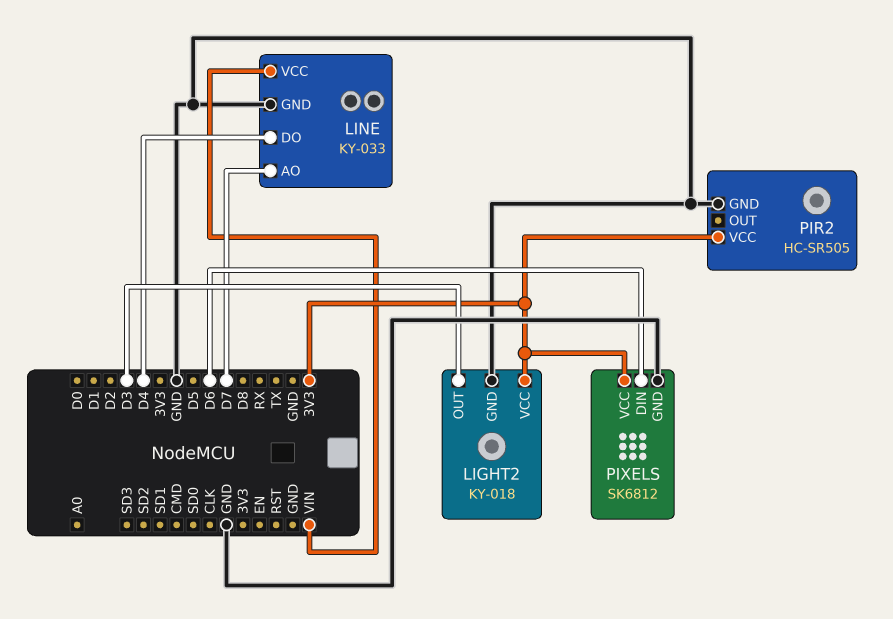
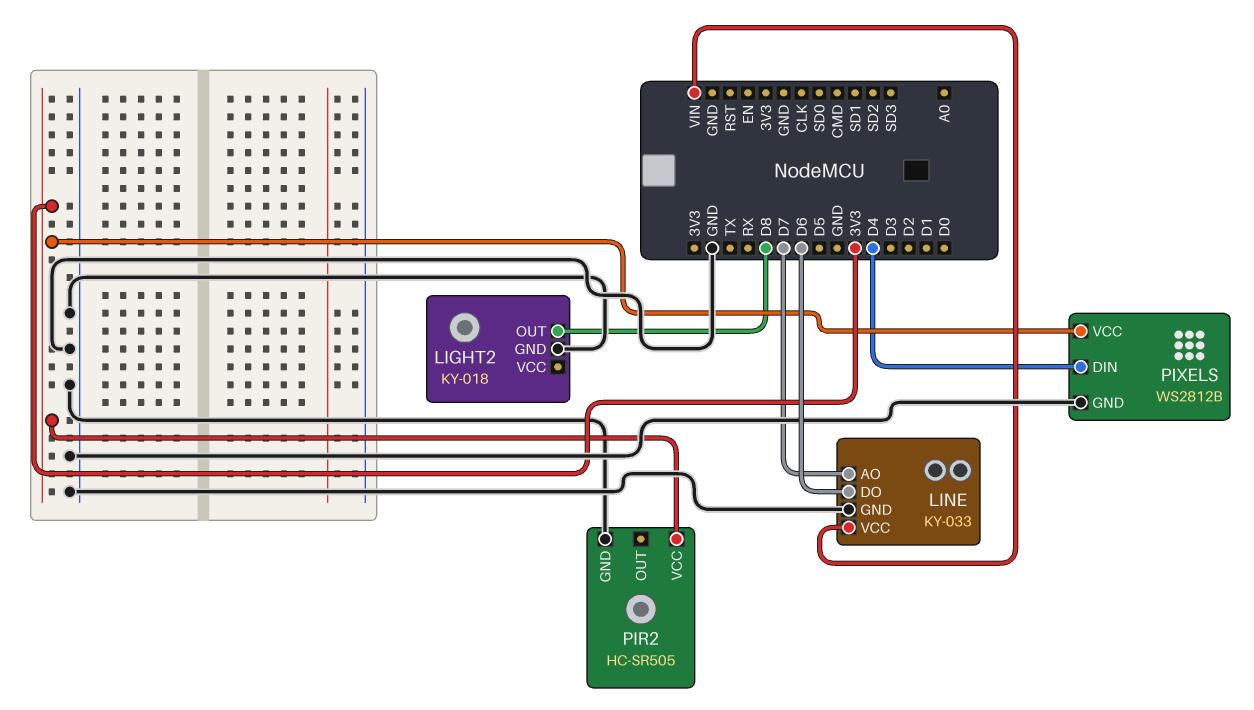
LIGHT2 pin OUT: D3 -> D8
LIGHT2 pin VCC: 3V3 -> none
LINE pin DO: D4 -> D6
PIXELS: SK6812 -> WS2812B
PIXELS pin DIN: D6 -> D4

